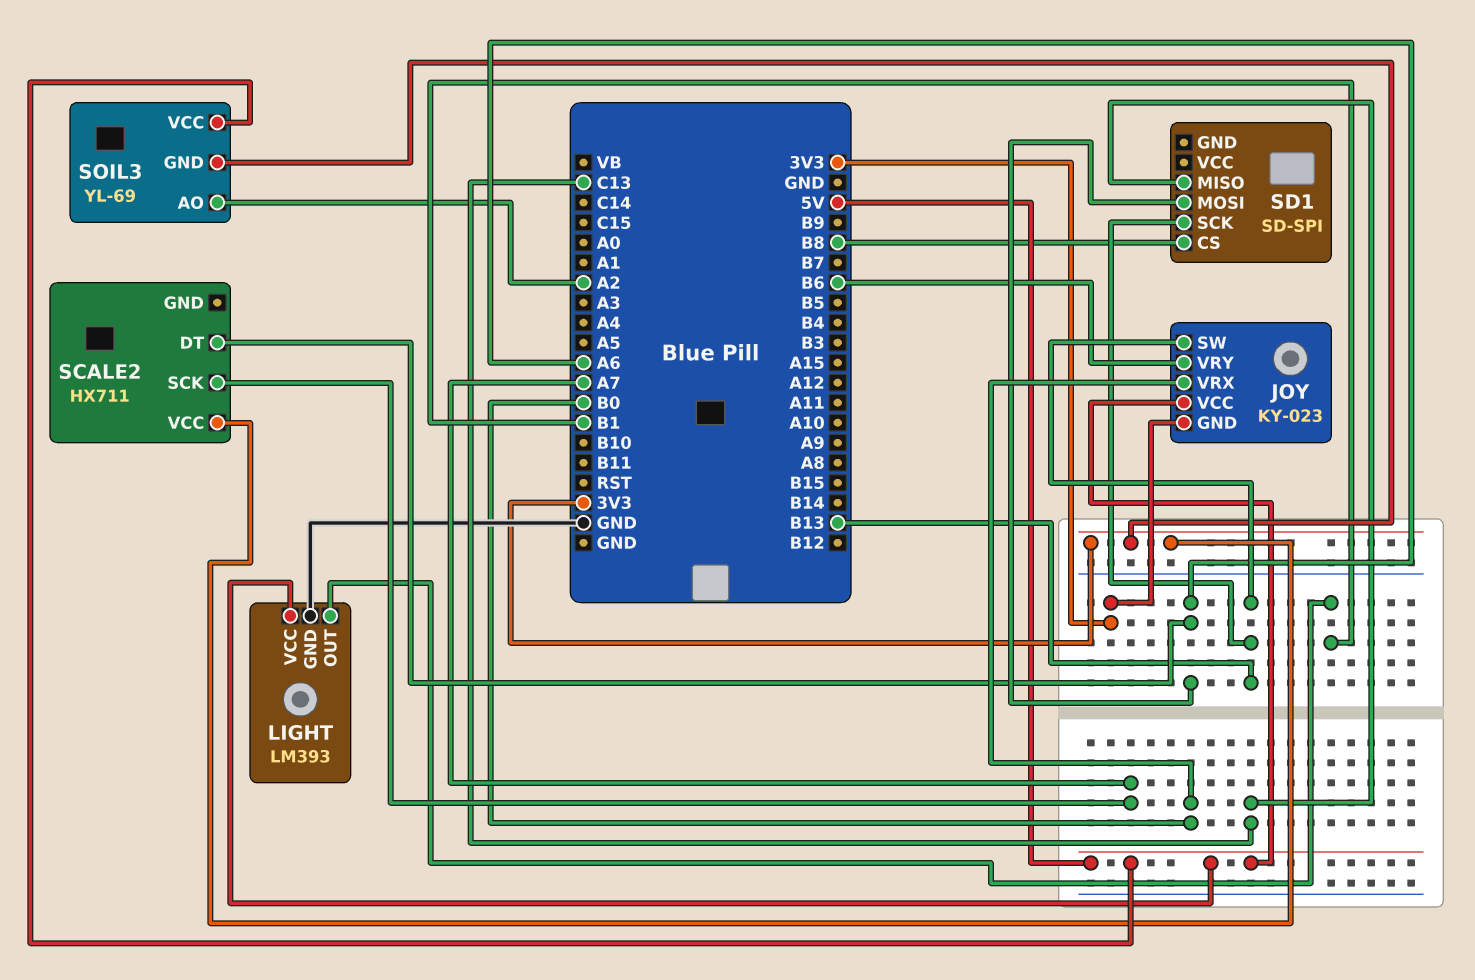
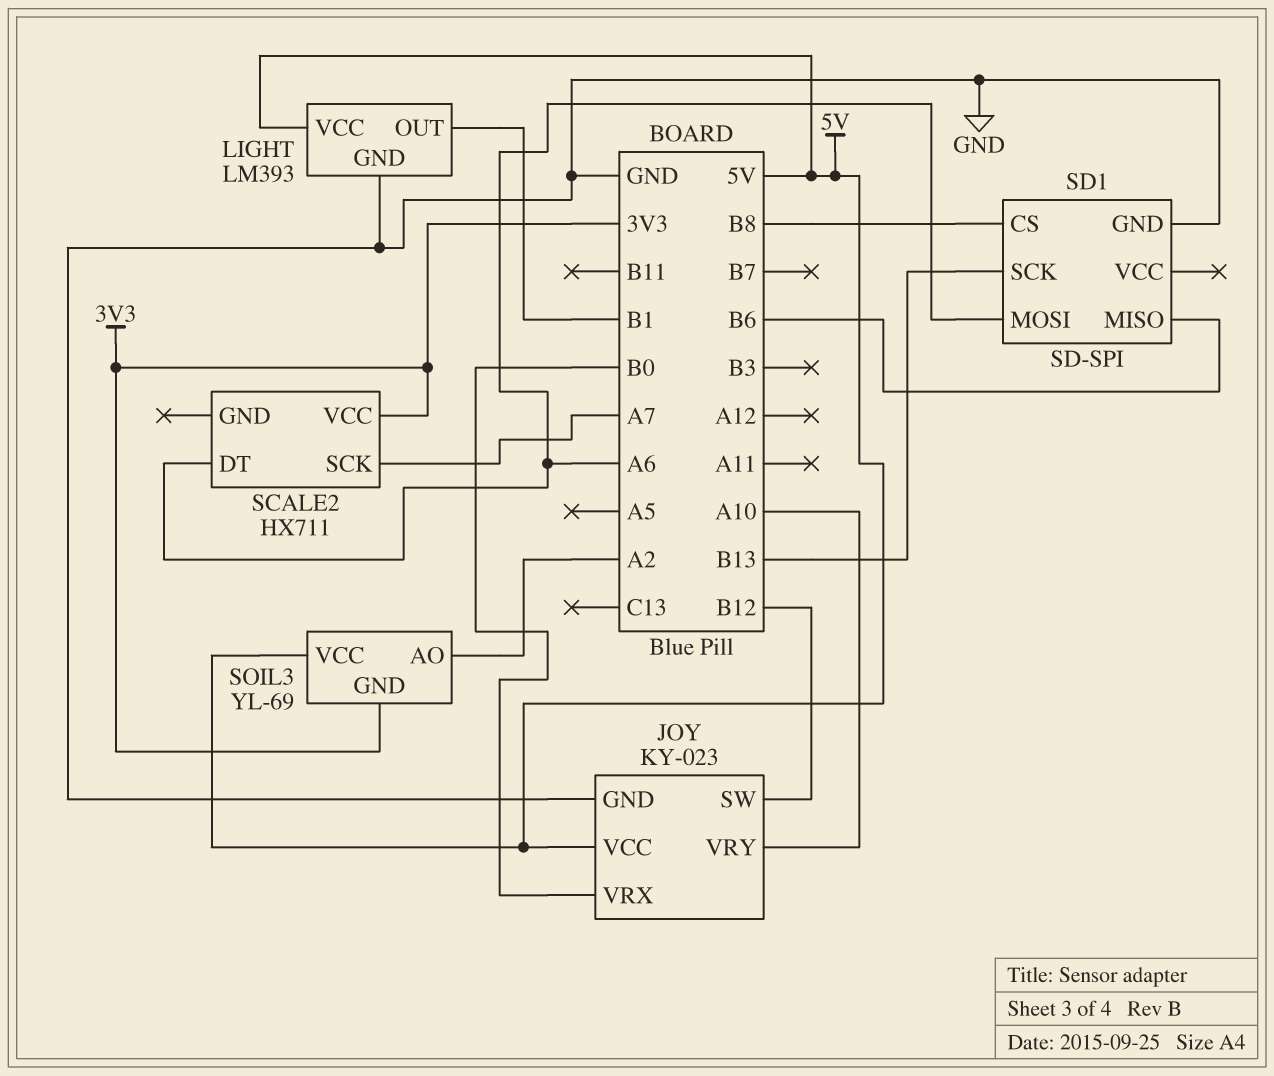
JOY pin GND: 3V3 -> GND
JOY pin SW: B13 -> B12
JOY pin VRY: B6 -> A10
SD1 pin GND: none -> GND
SD1 pin MISO: C13 -> B6

